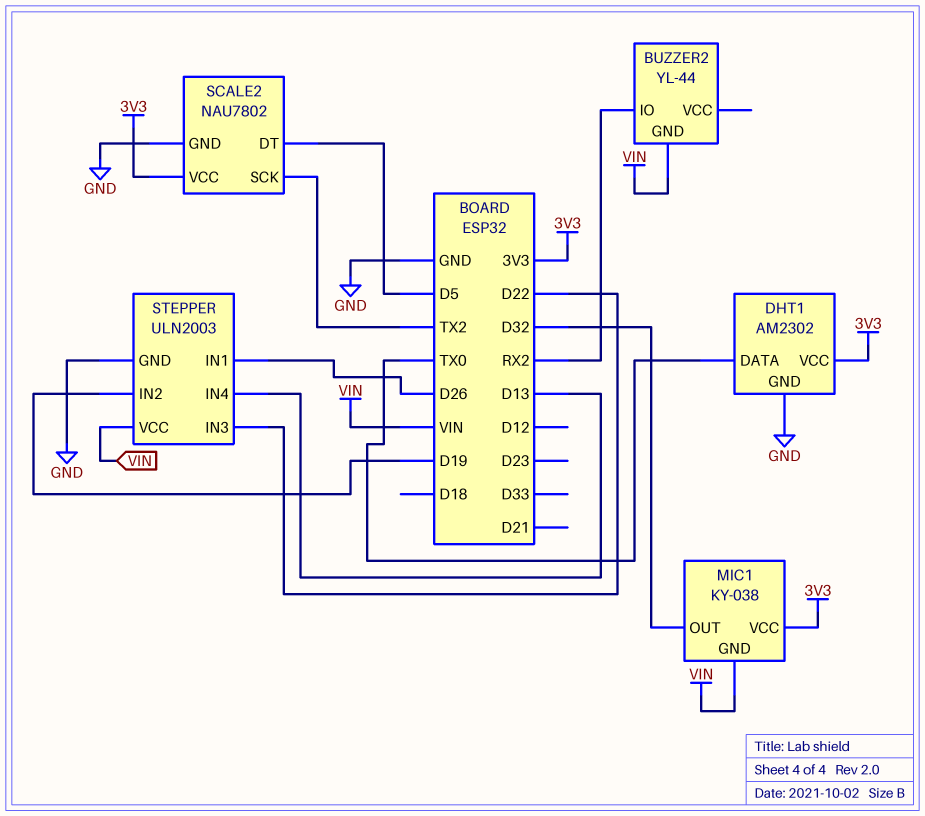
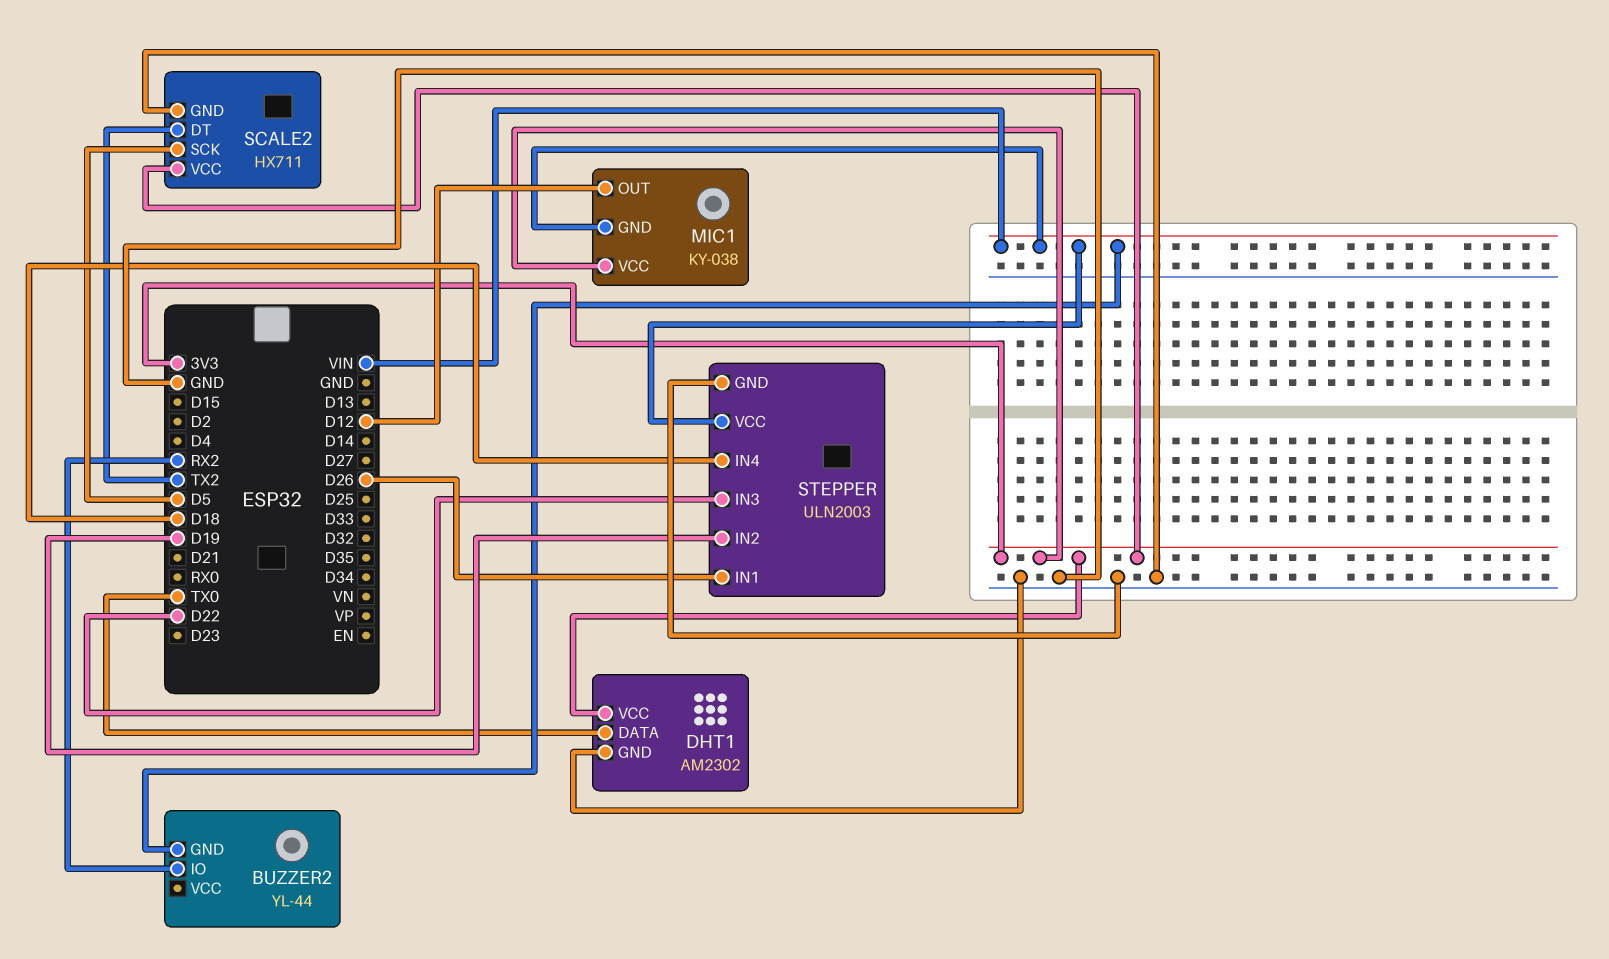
MIC1 pin OUT: D32 -> D12
SCALE2: NAU7802 -> HX711
SCALE2 pin DT: D5 -> TX2
SCALE2 pin SCK: TX2 -> D5
STEPPER pin IN4: D13 -> D18

